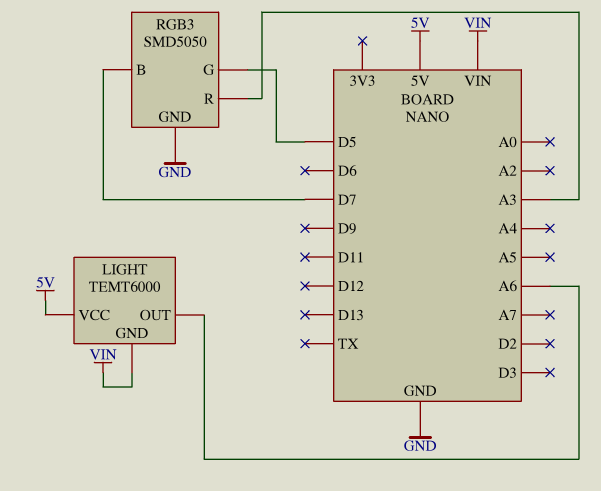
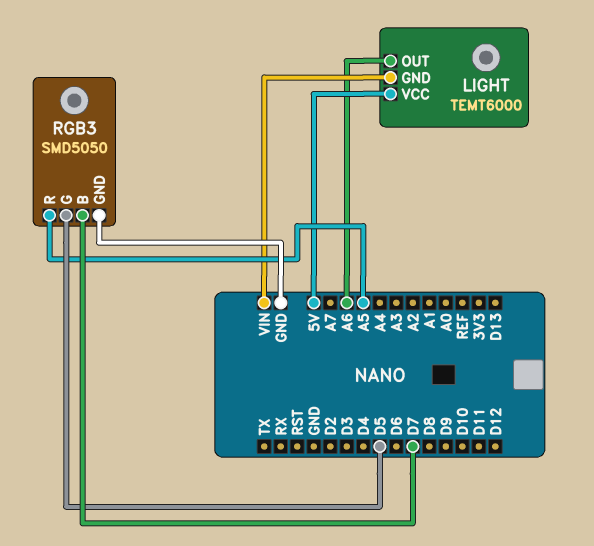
RGB3 pin R: A3 -> A5

